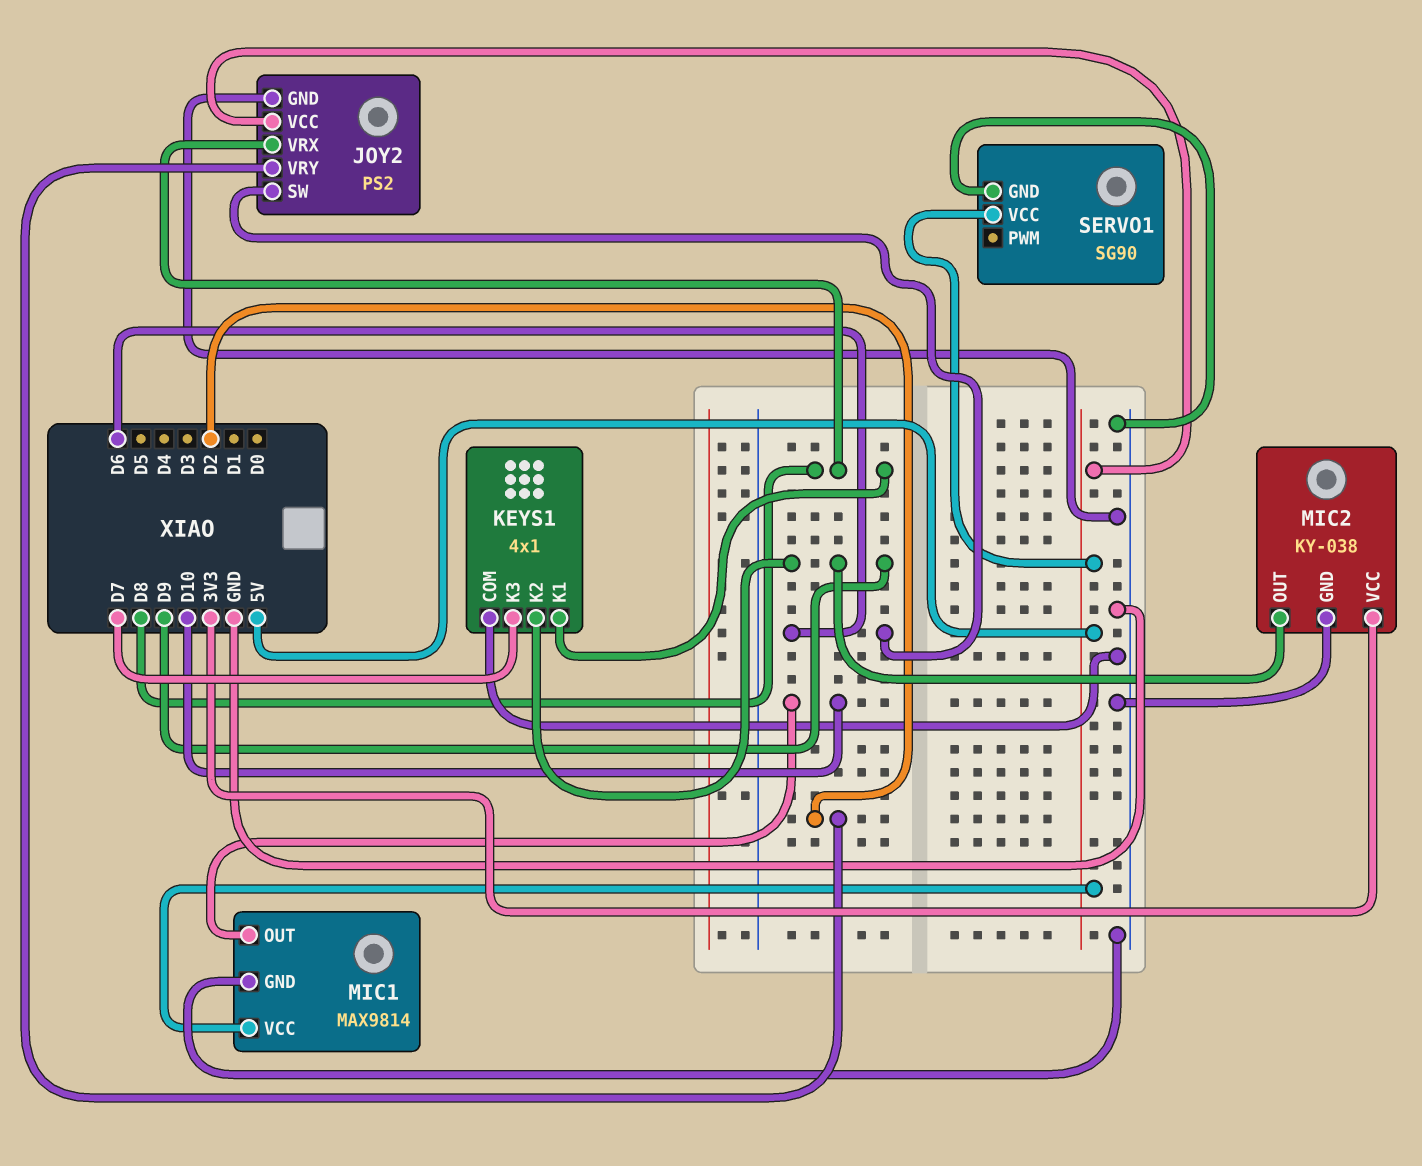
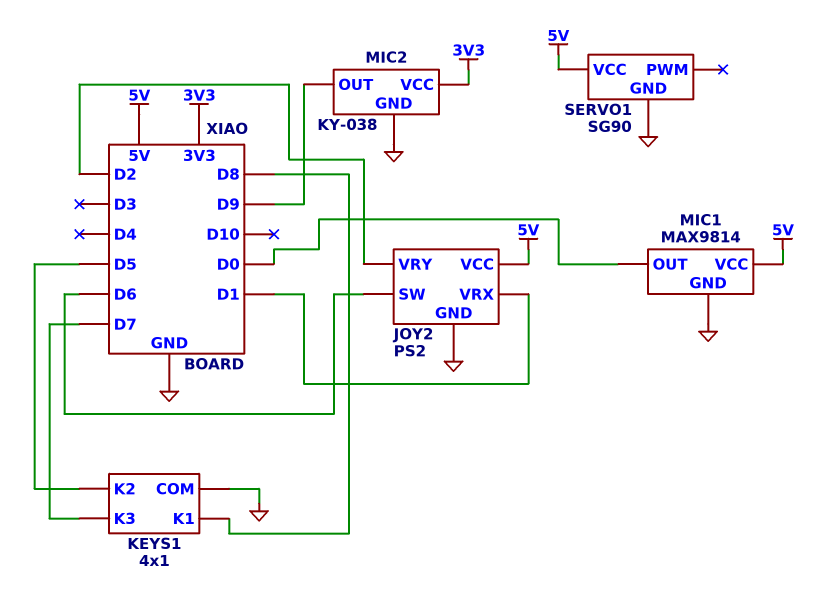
JOY2 pin VRX: D8 -> D1
KEYS1 pin K2: D9 -> D5
MIC1 pin OUT: D10 -> D0

